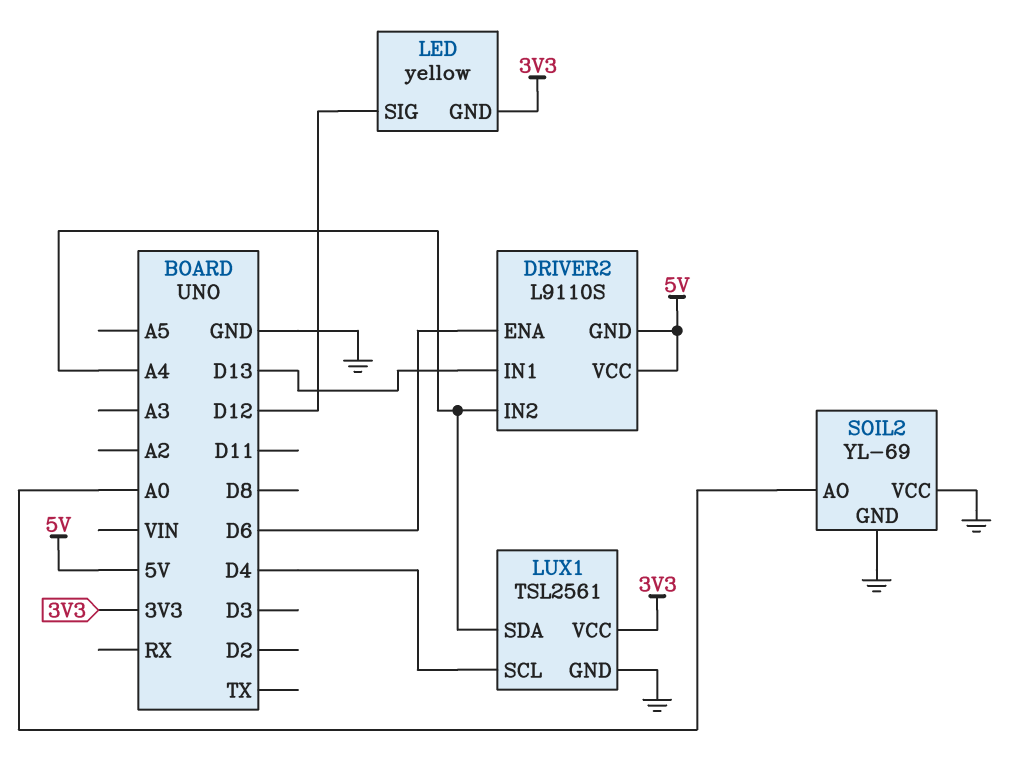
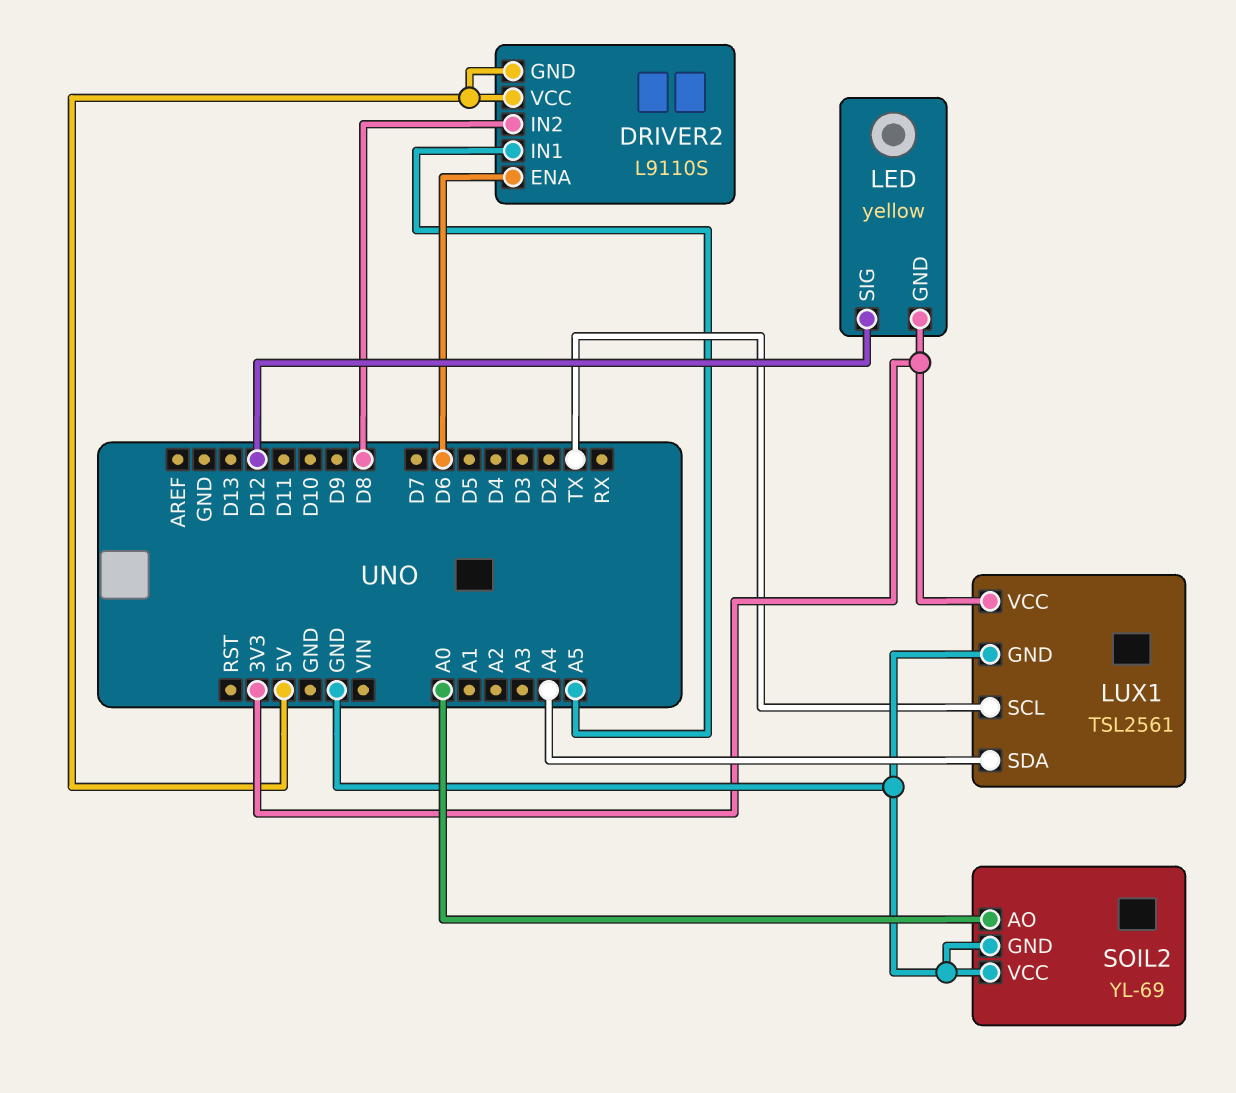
DRIVER2 pin IN1: D13 -> A5
DRIVER2 pin IN2: A4 -> D8
LUX1 pin SCL: D4 -> TX

